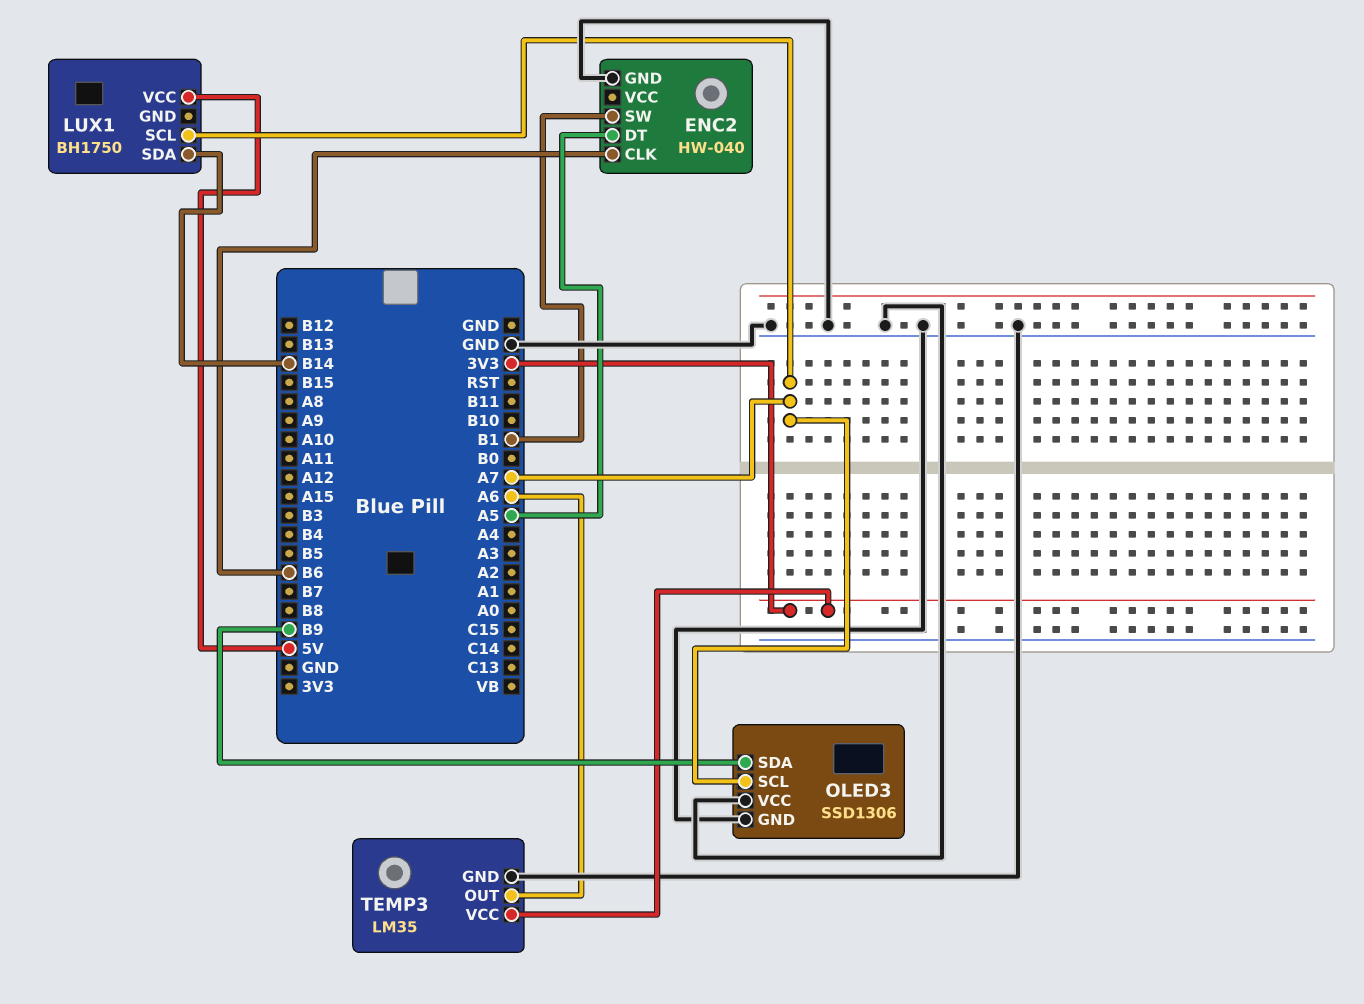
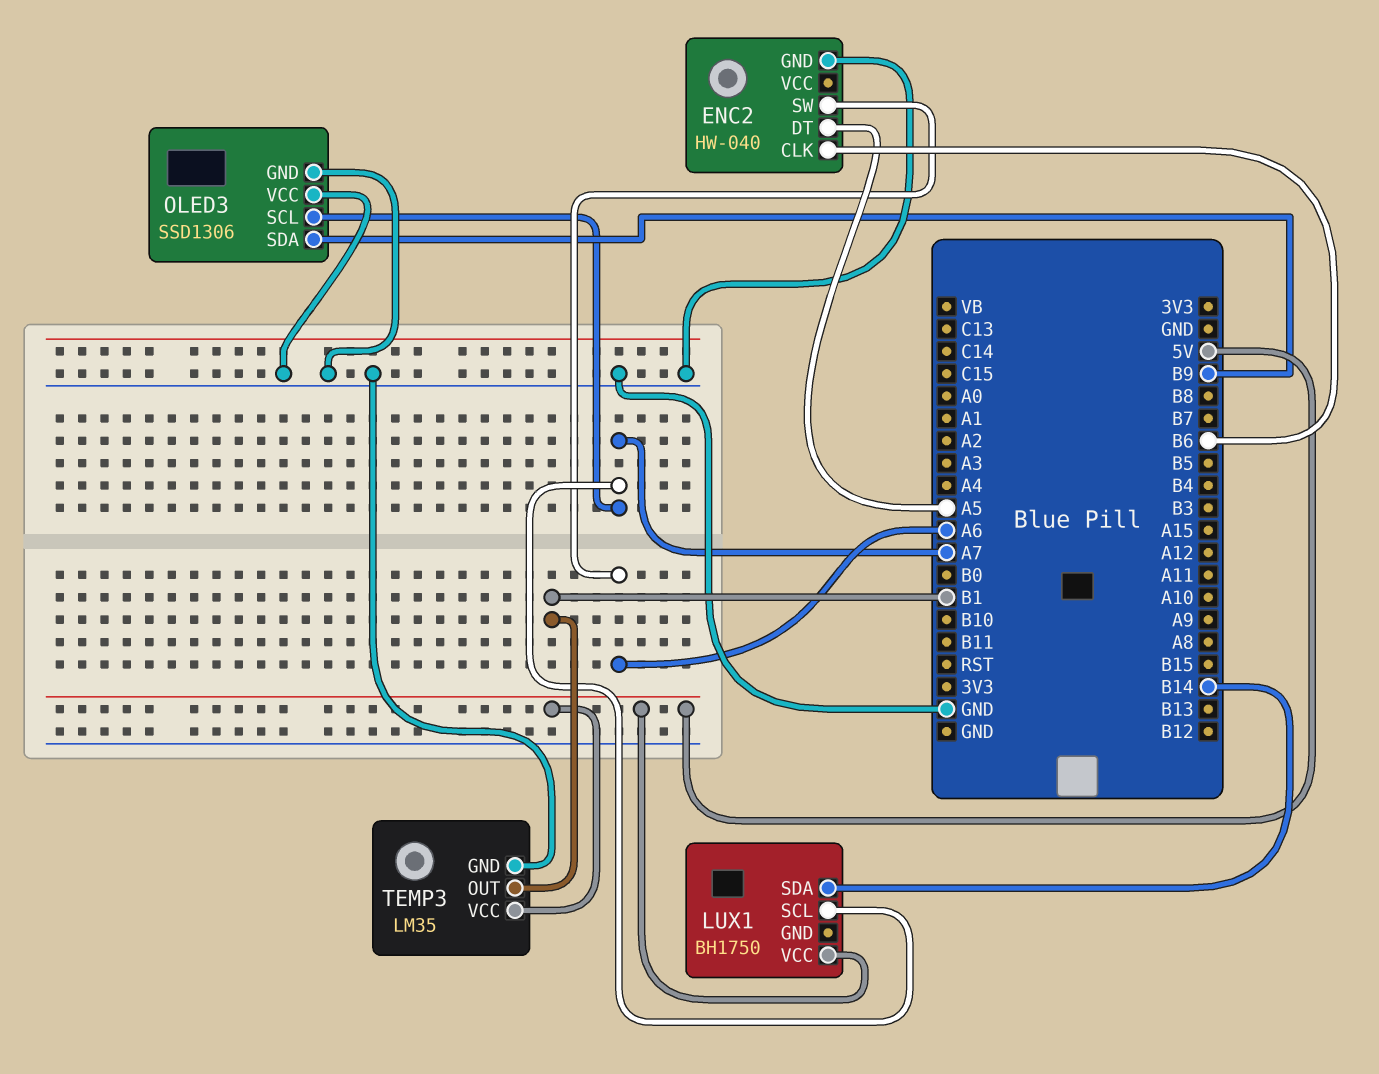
ENC2 pin SW: B1 -> A6
TEMP3 pin OUT: A6 -> B1
TEMP3 pin VCC: 3V3 -> 5V

